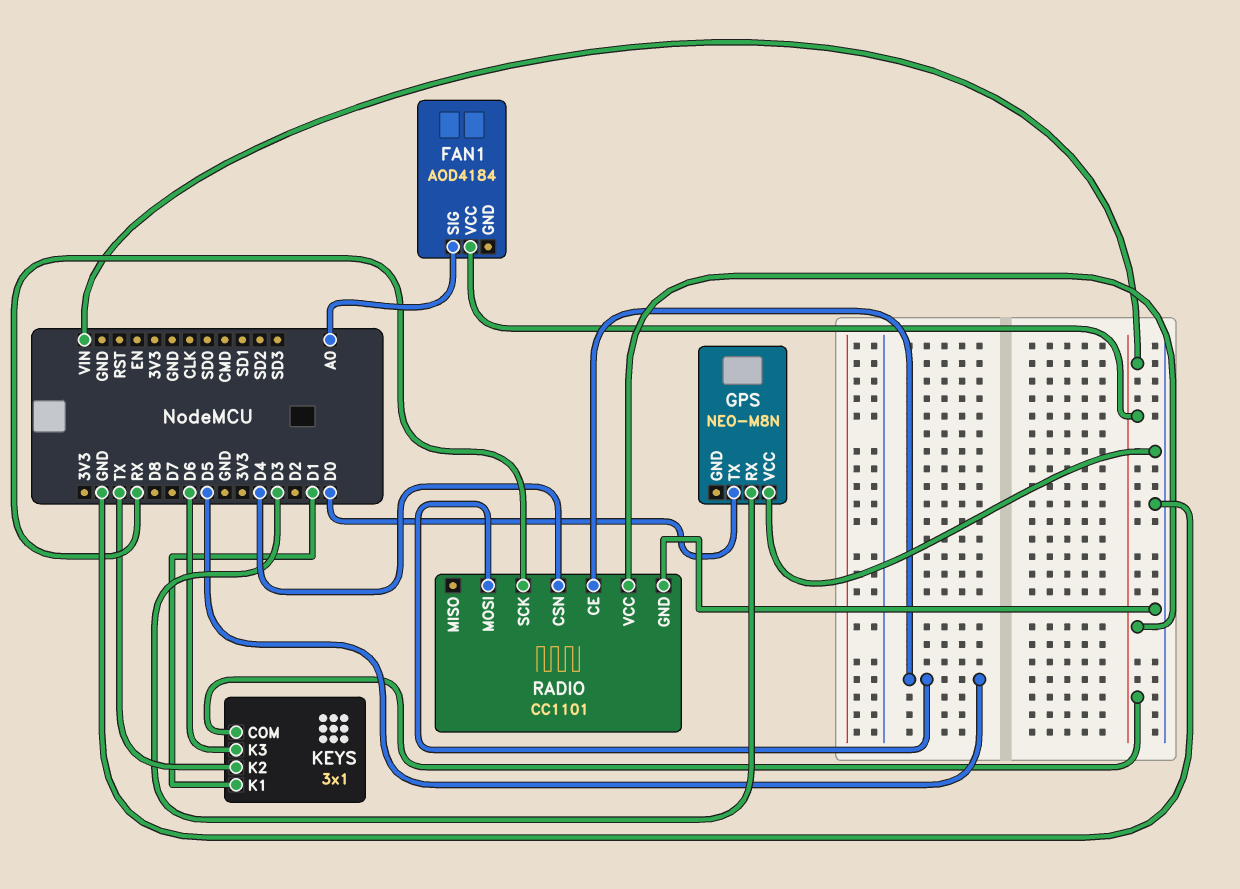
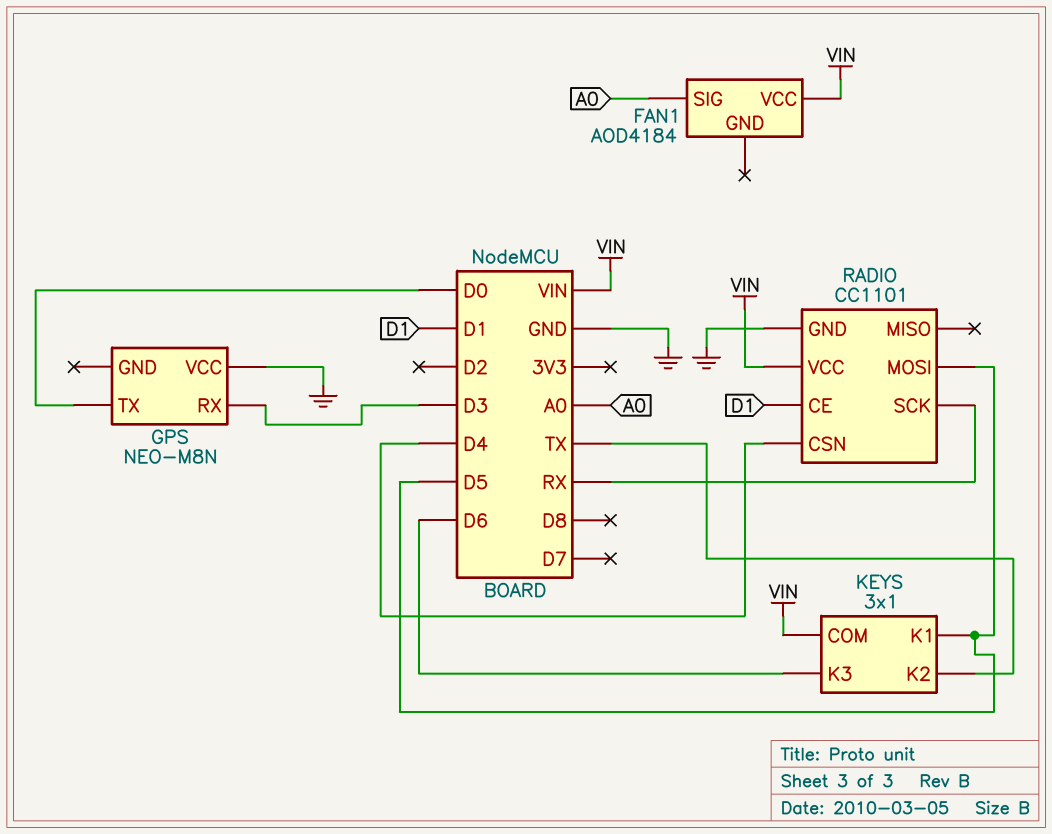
KEYS pin K1: D1 -> D5
RADIO pin CE: D5 -> D1

